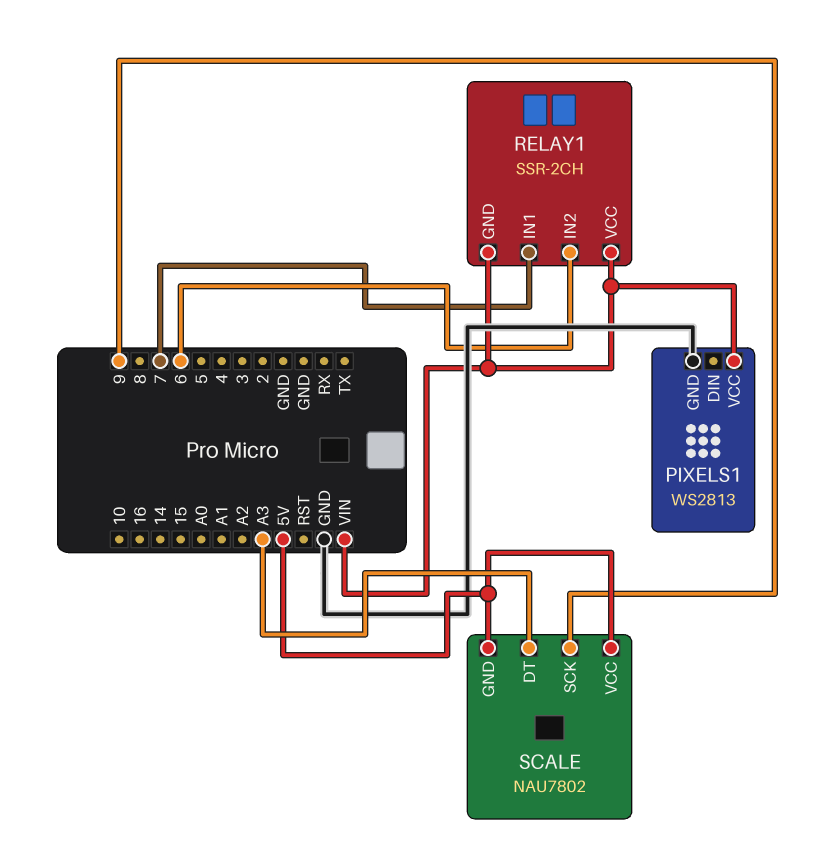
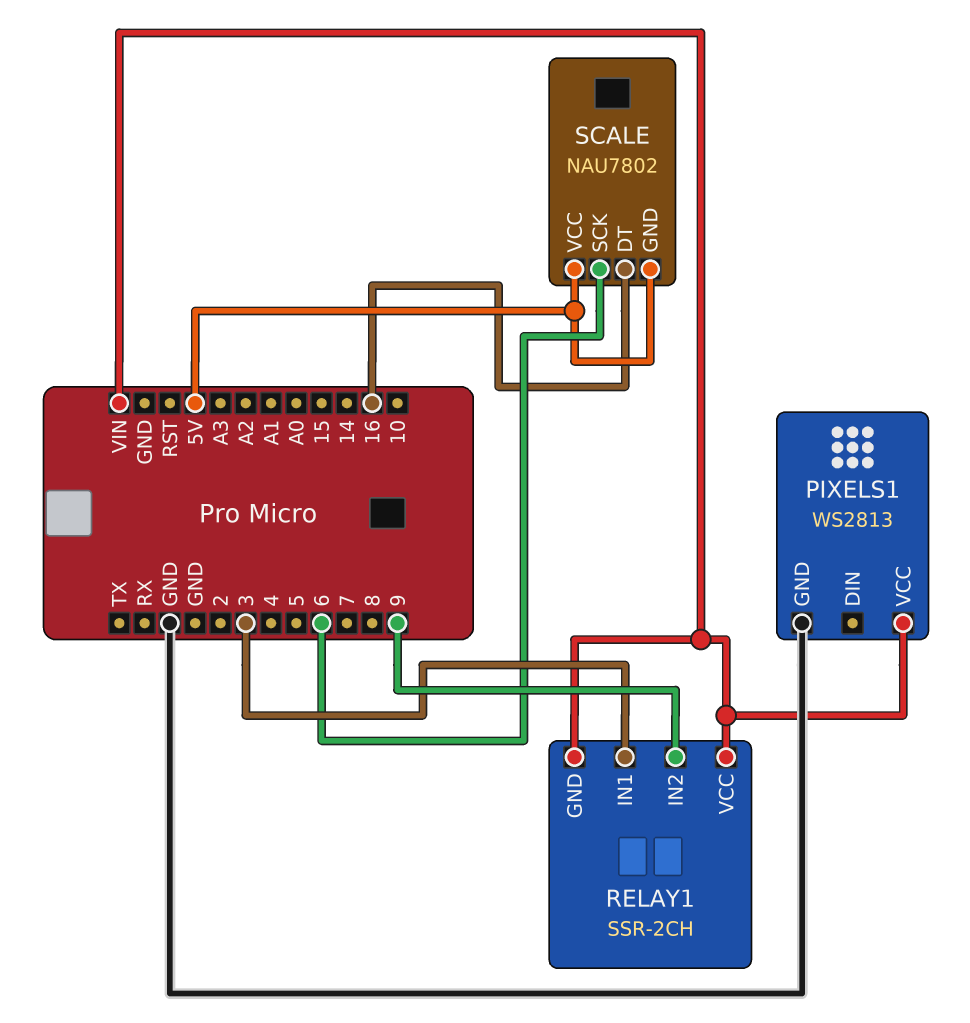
RELAY1 pin IN1: 7 -> 3
RELAY1 pin IN2: 6 -> 9
SCALE pin DT: A3 -> 16
SCALE pin SCK: 9 -> 6

